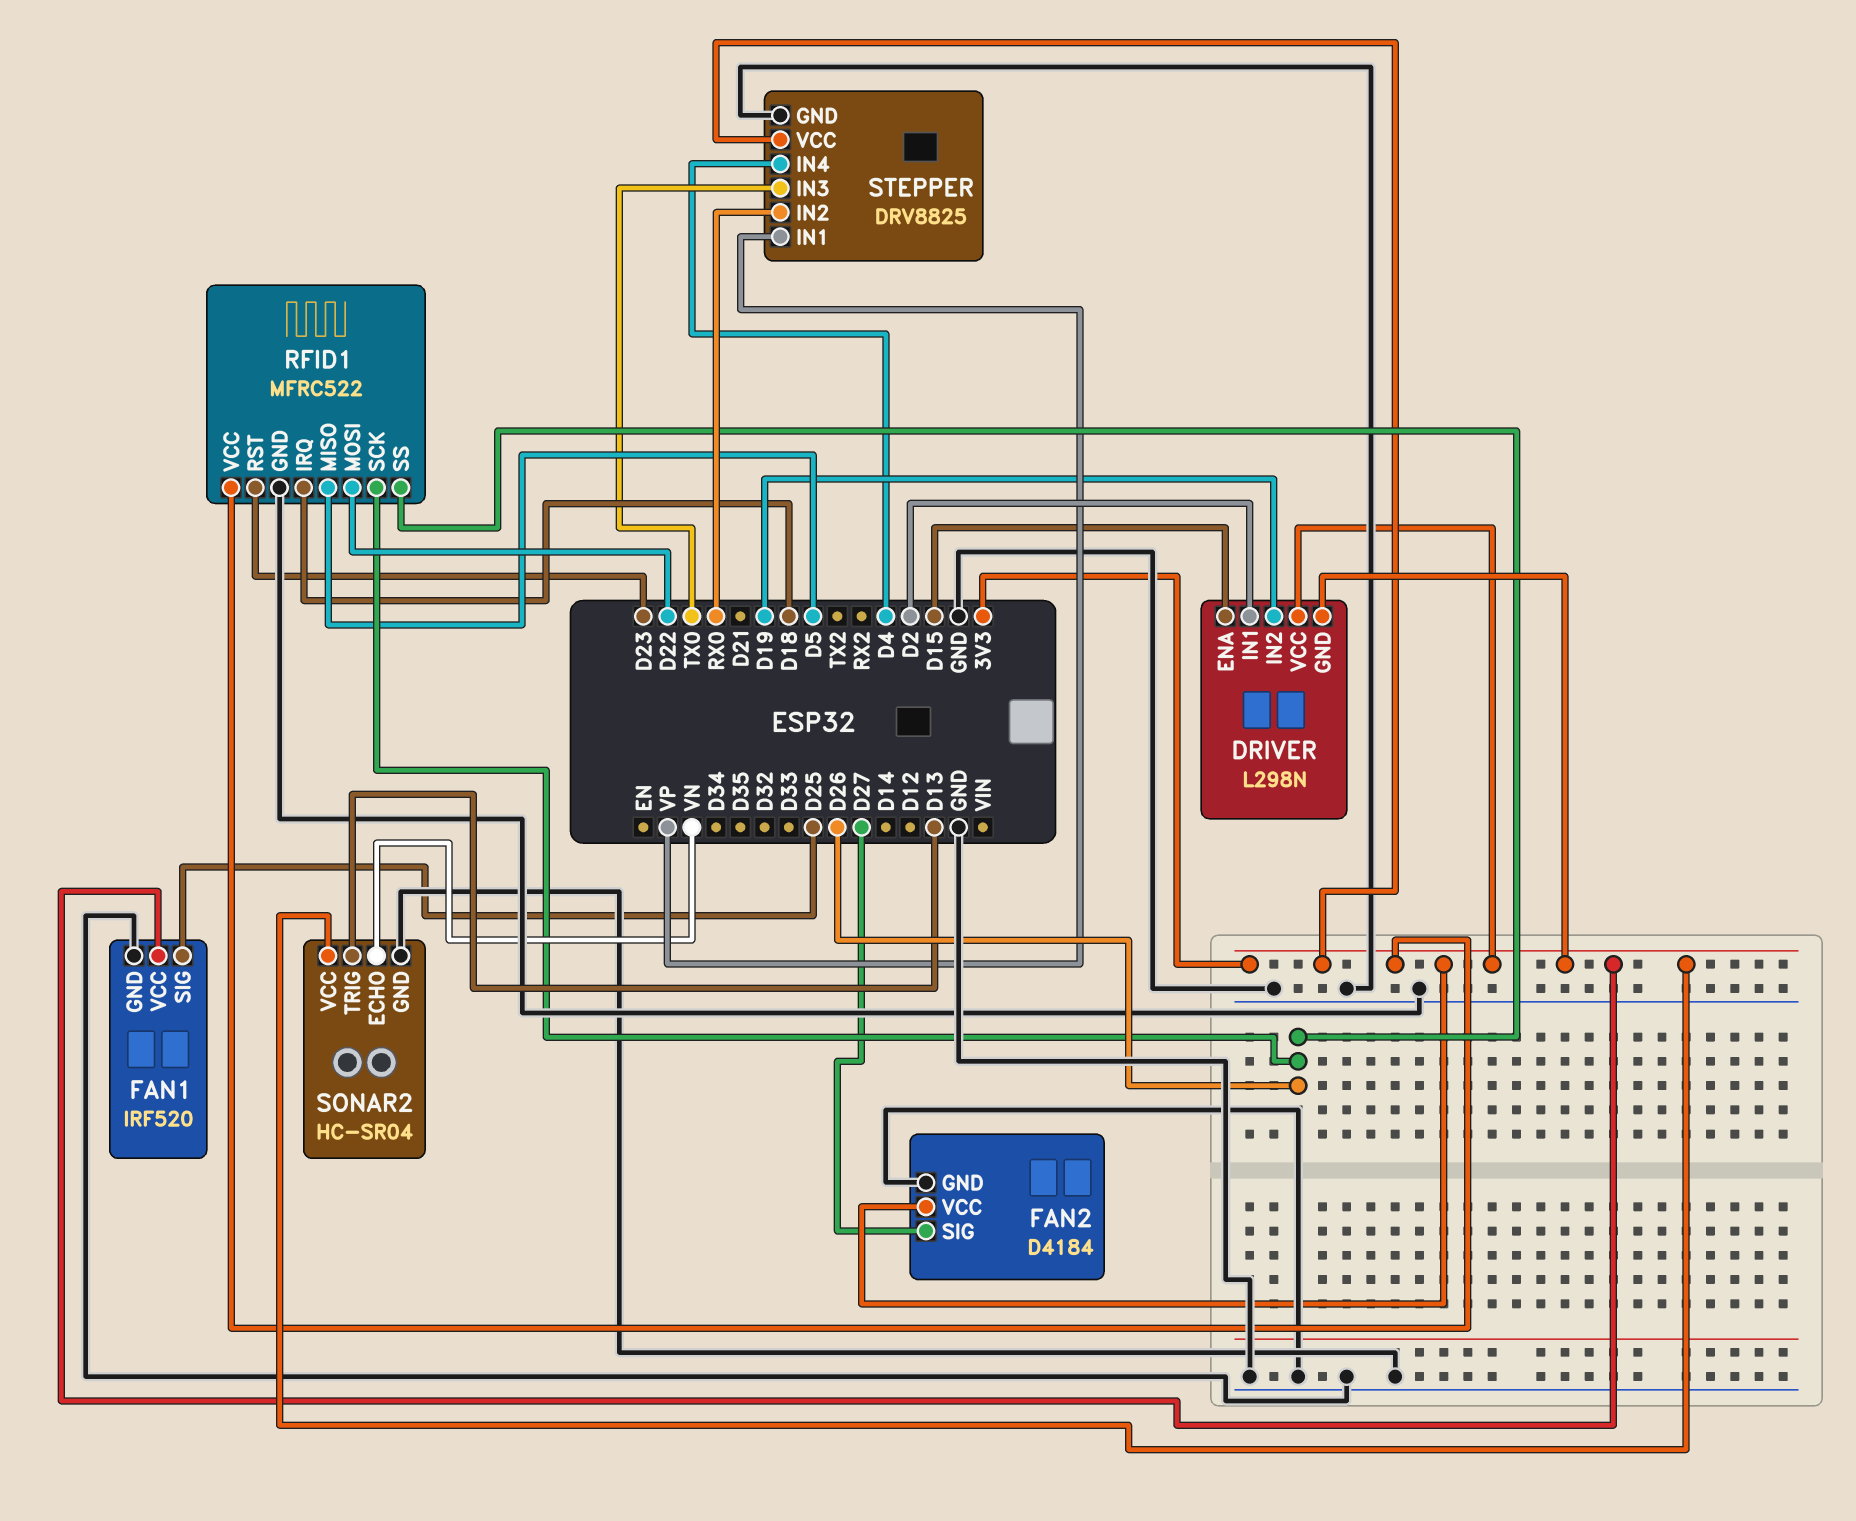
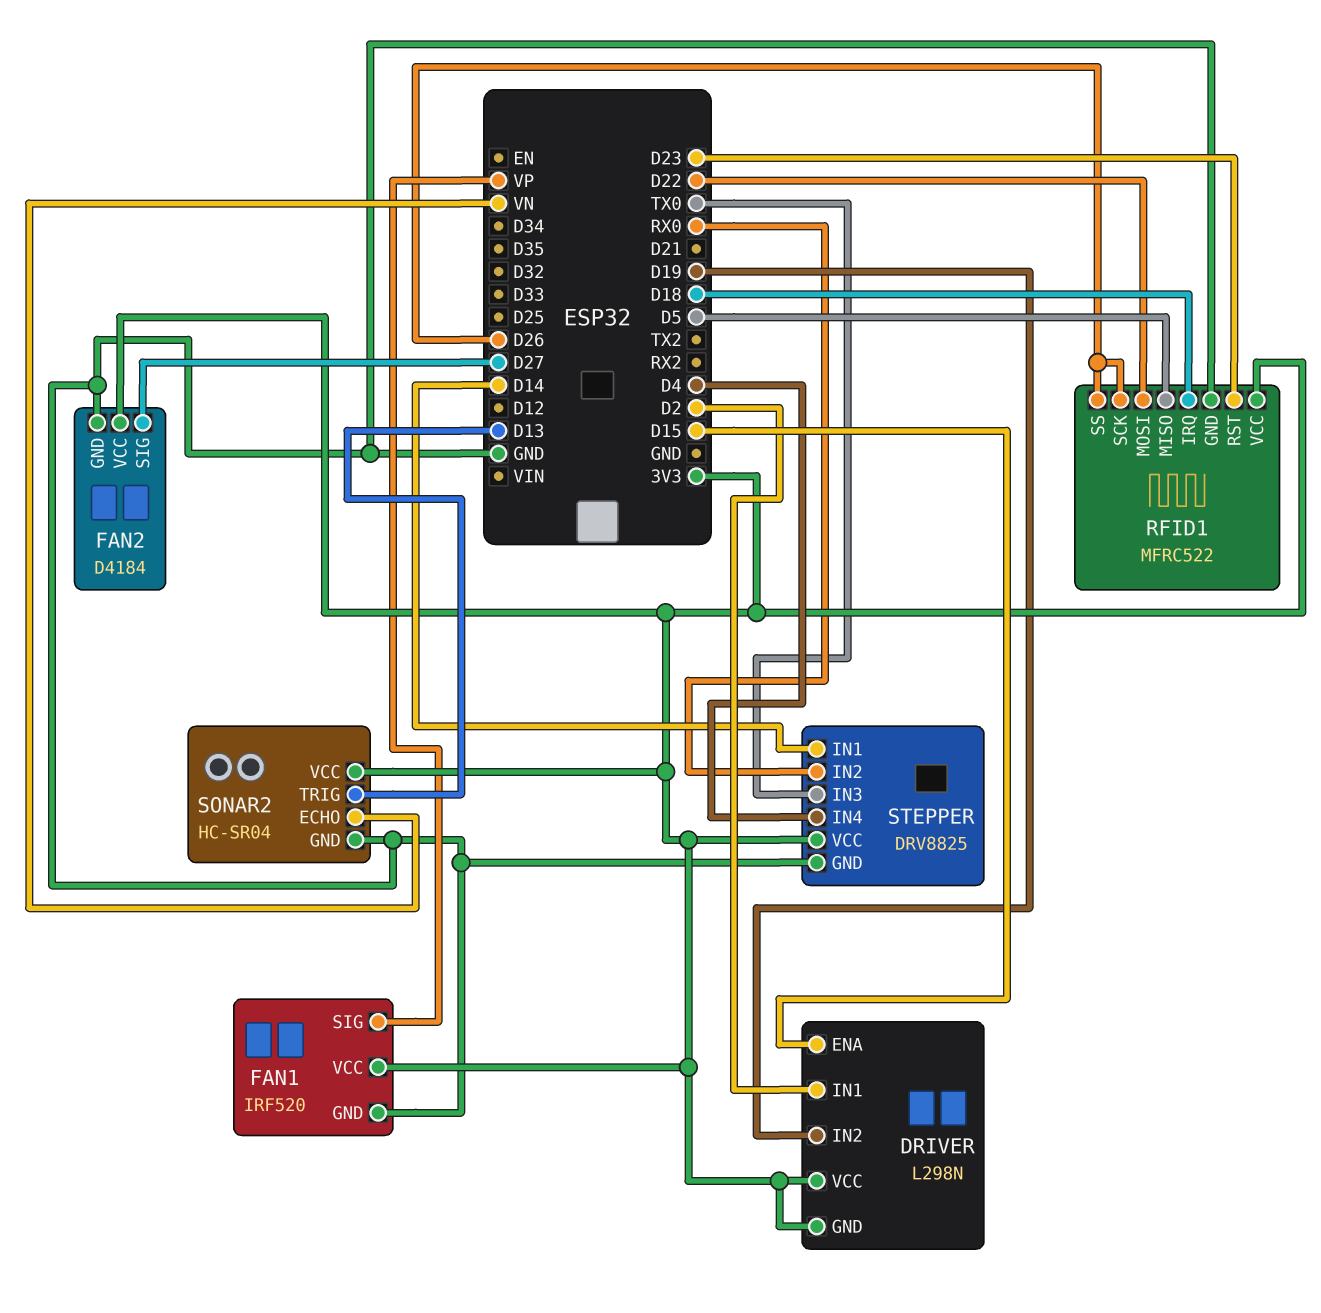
FAN1 pin SIG: D25 -> VP
STEPPER pin IN1: VP -> D14

